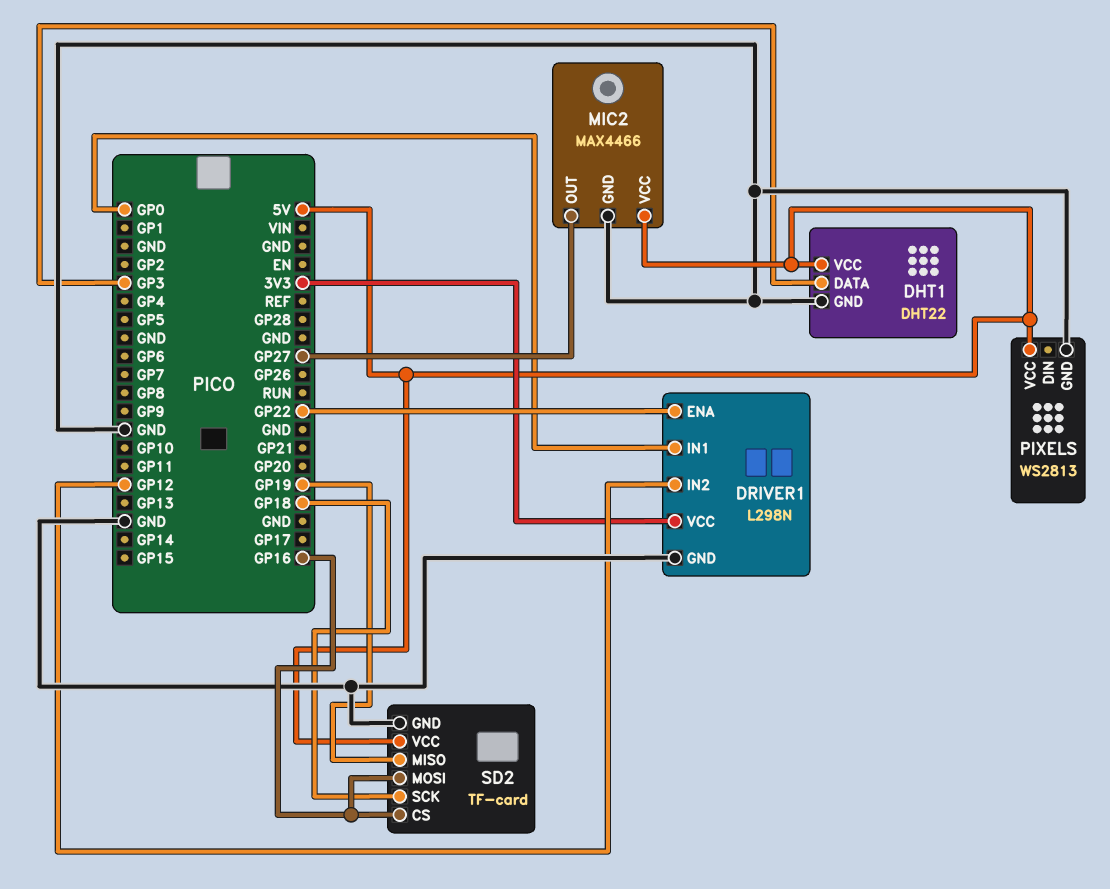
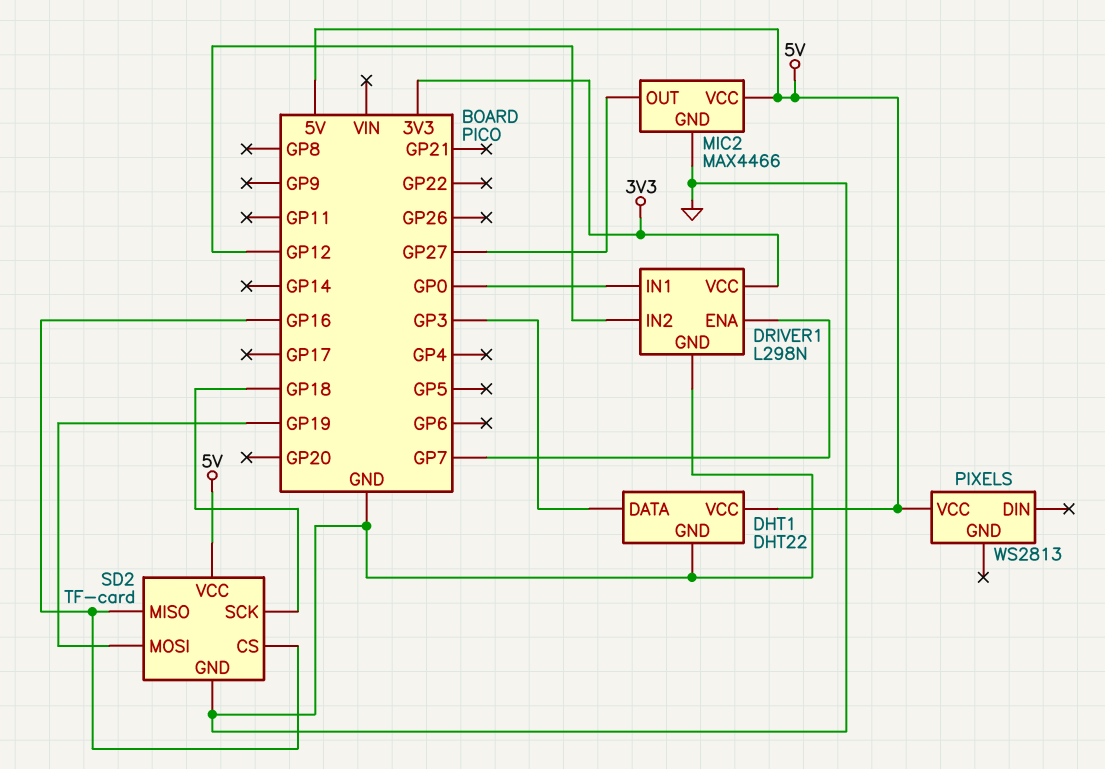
DRIVER1 pin ENA: GP22 -> GP7
PIXELS pin GND: GND -> none
SD2 pin MISO: GP19 -> GP16
SD2 pin MOSI: GP16 -> GP19

